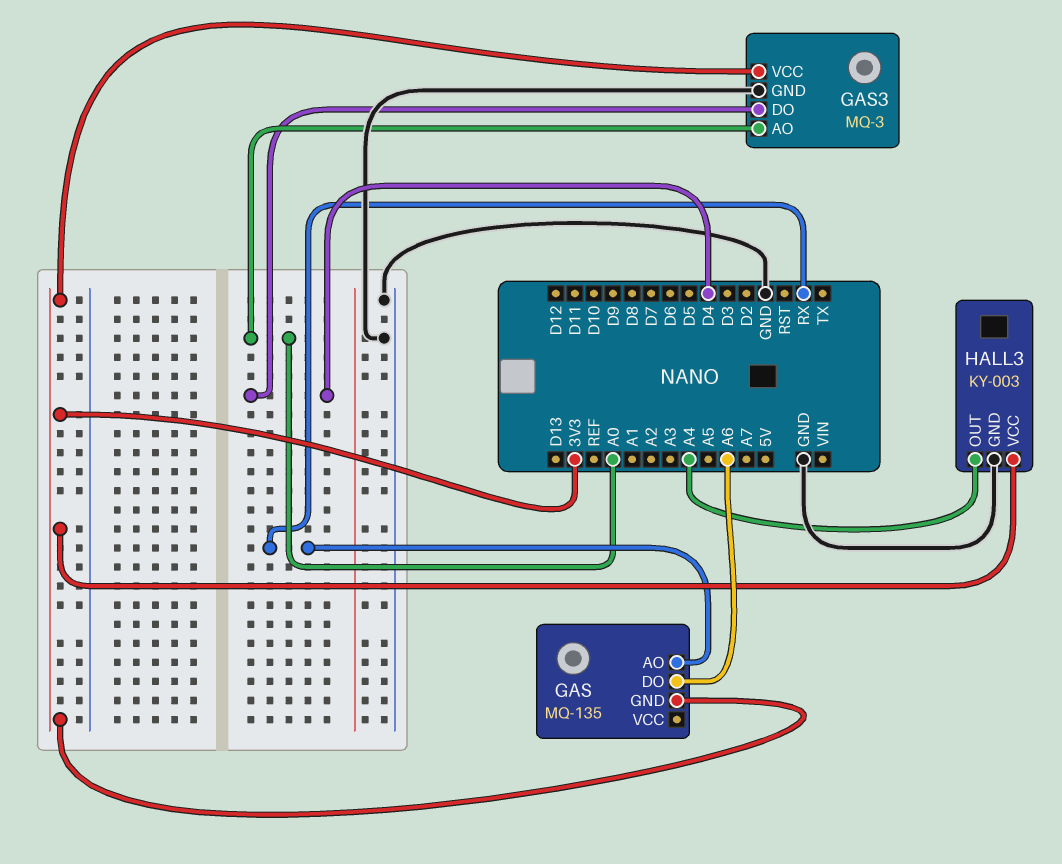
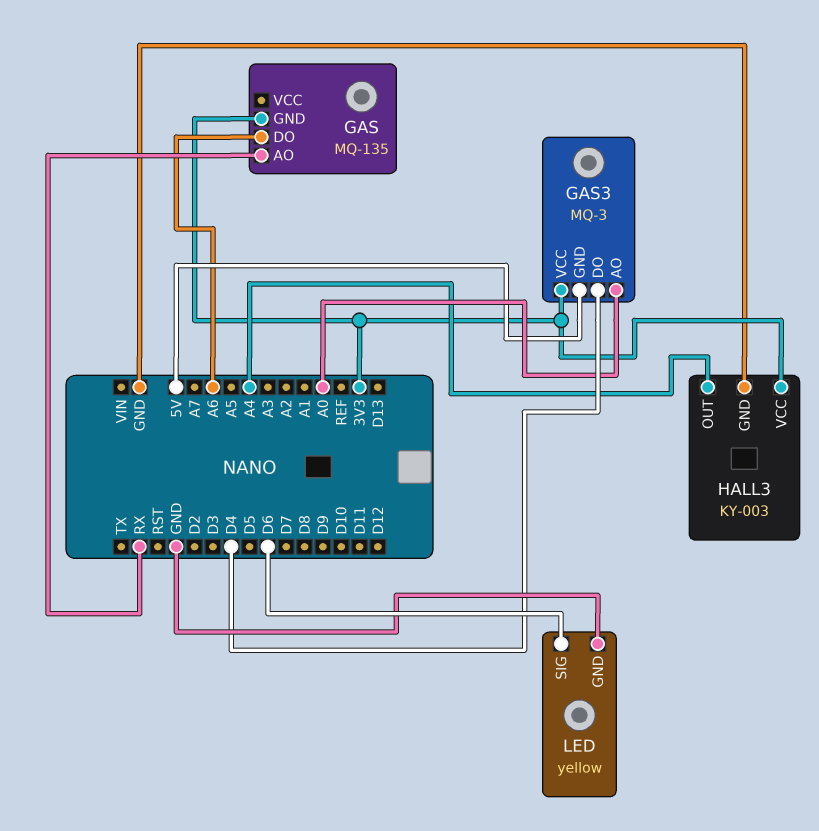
GAS3 pin GND: GND -> 5V
LED: none -> yellow
LED pin GND: none -> GND
LED pin SIG: none -> D6

